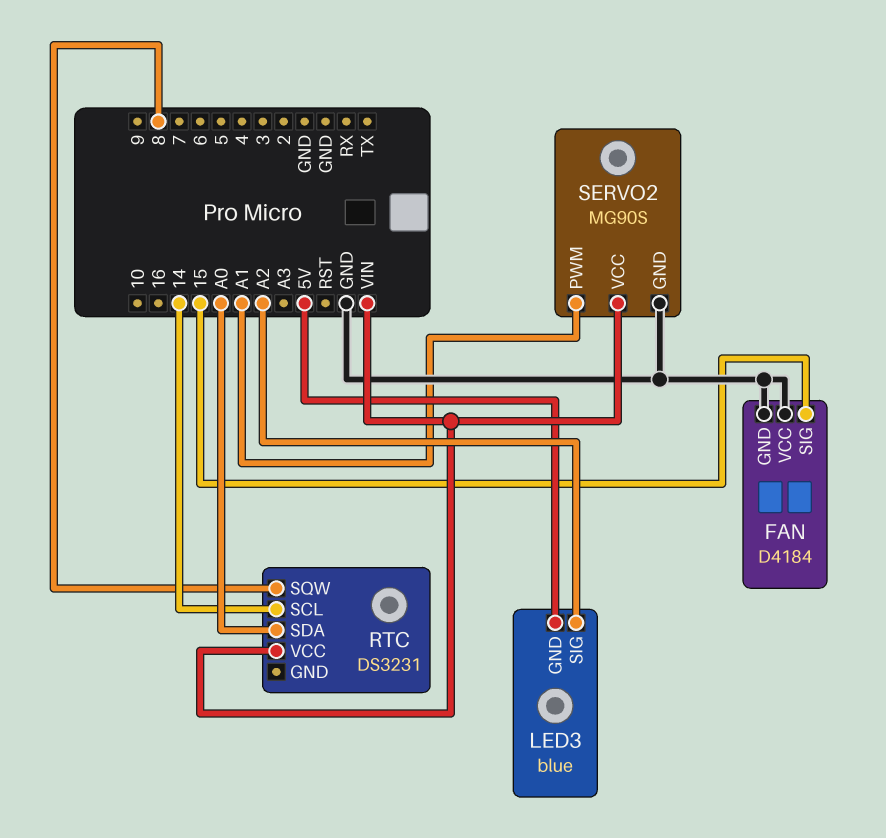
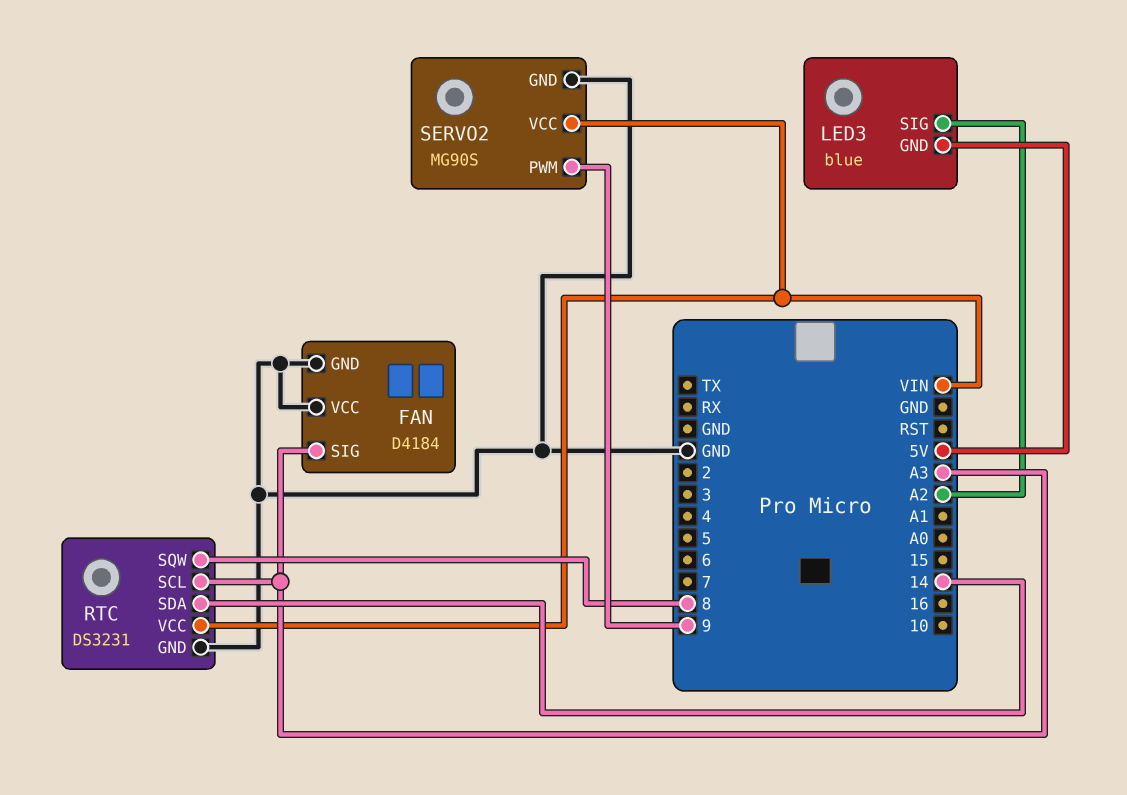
FAN pin SIG: 15 -> A3
RTC pin GND: none -> GND
RTC pin SCL: 14 -> A3
RTC pin SDA: A0 -> 14
SERVO2 pin PWM: A1 -> 9

